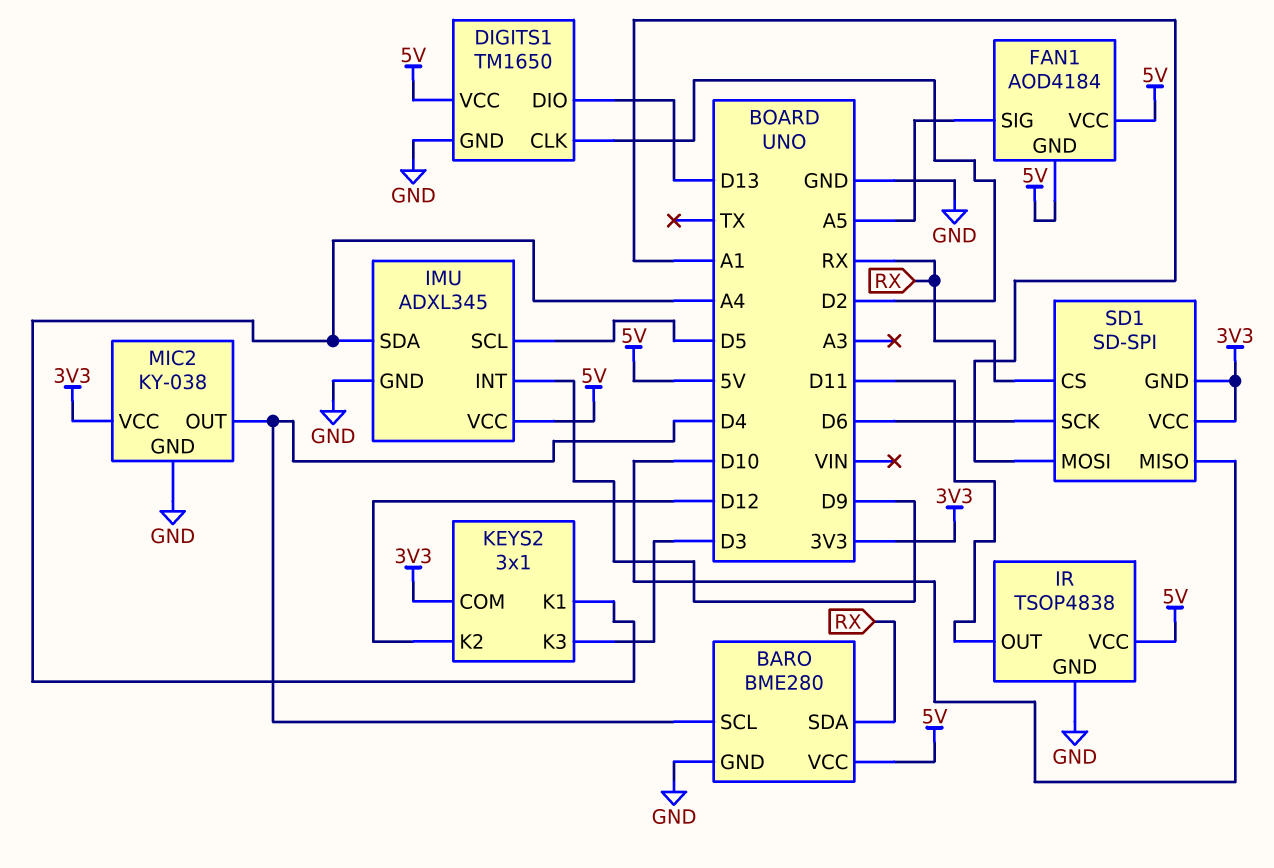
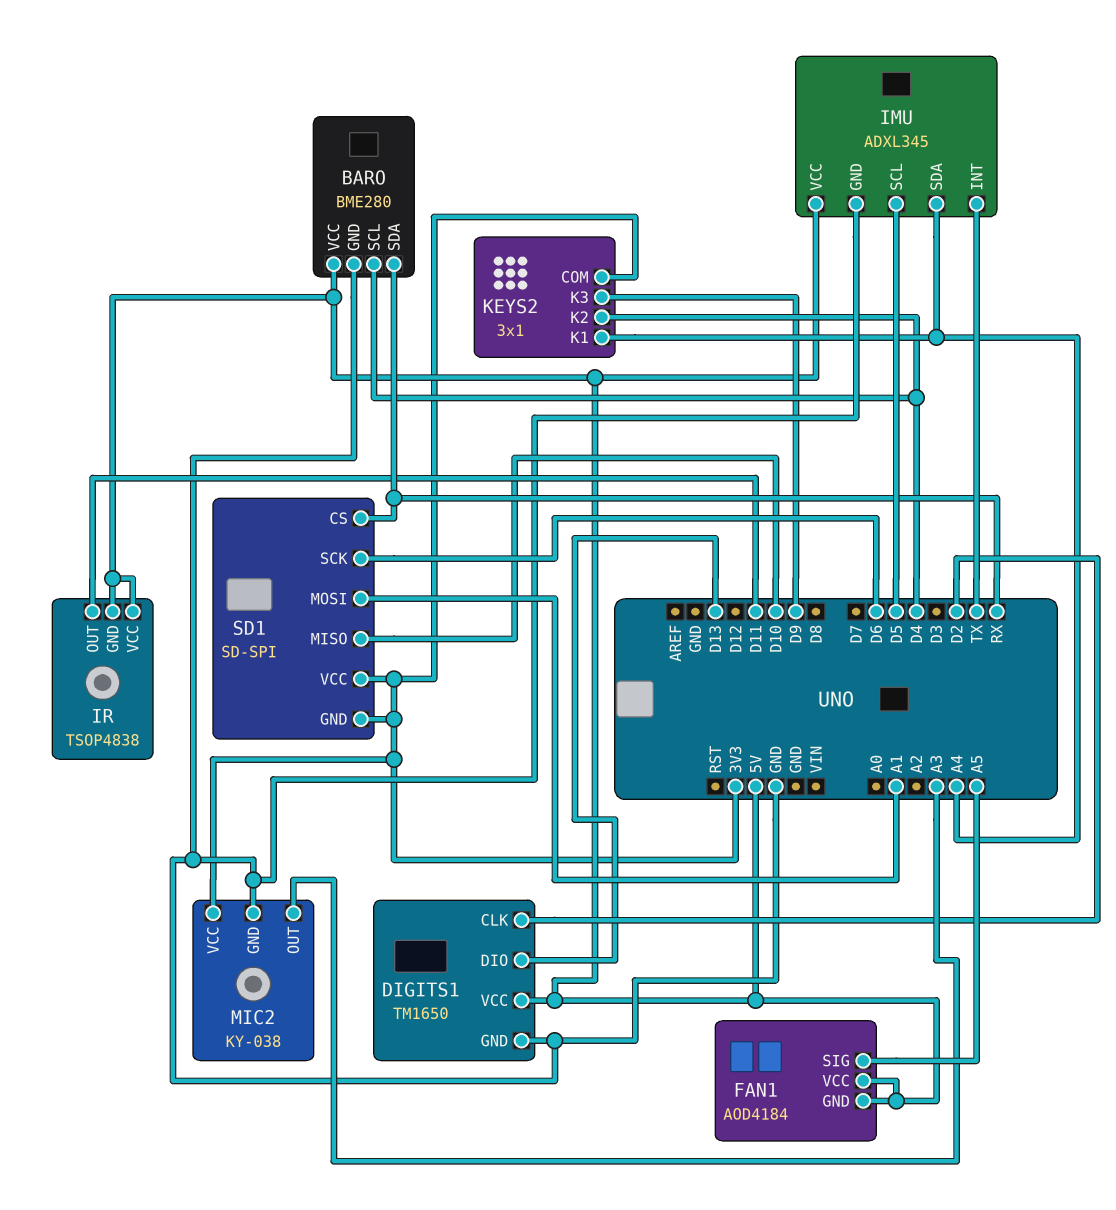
IMU pin INT: D9 -> TX
IR pin GND: GND -> 5V
KEYS2 pin K2: D12 -> D4
KEYS2 pin K3: D3 -> D9
MIC2 pin OUT: D4 -> A3

